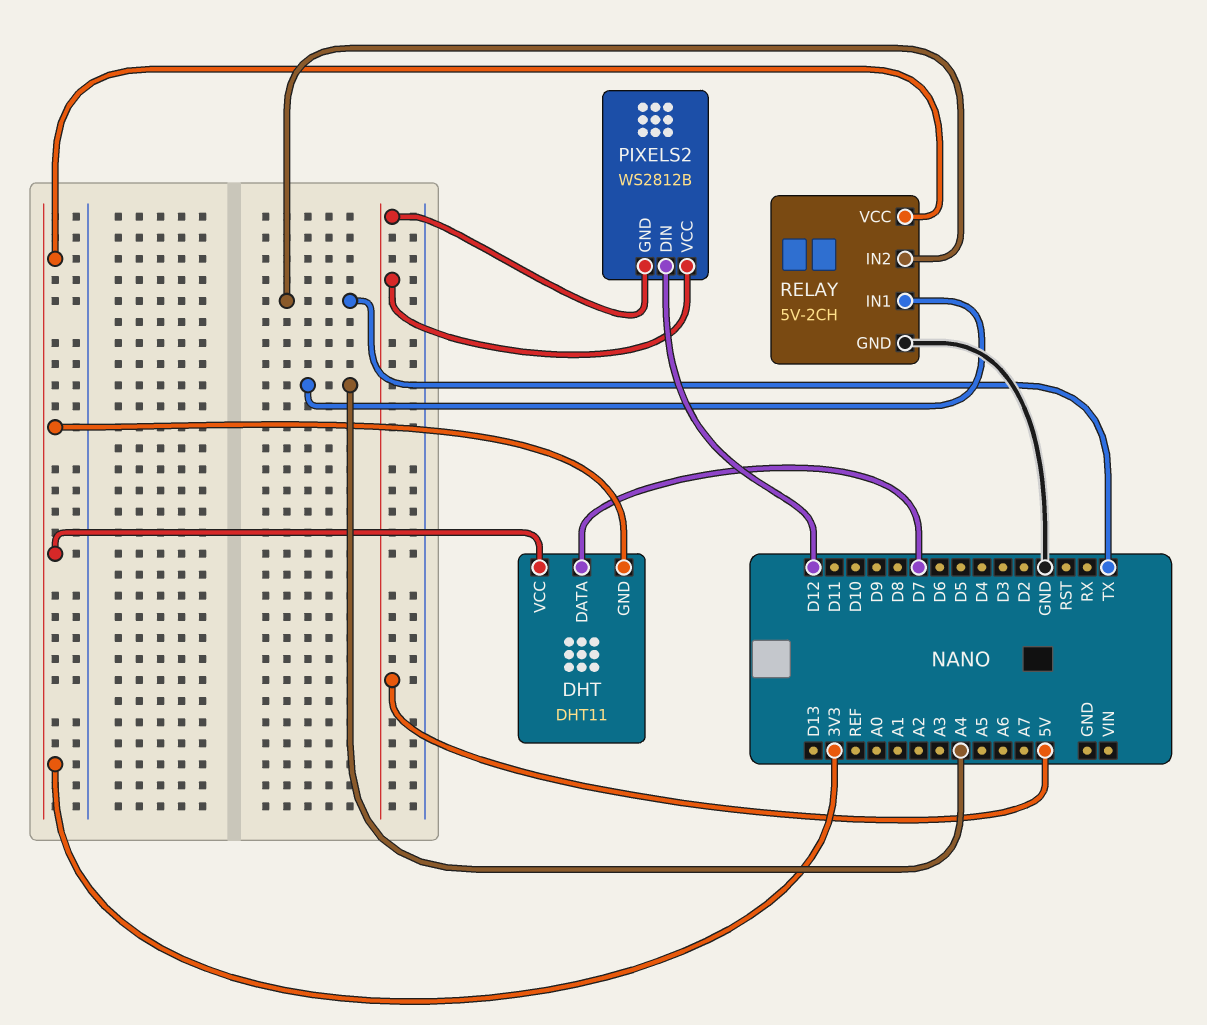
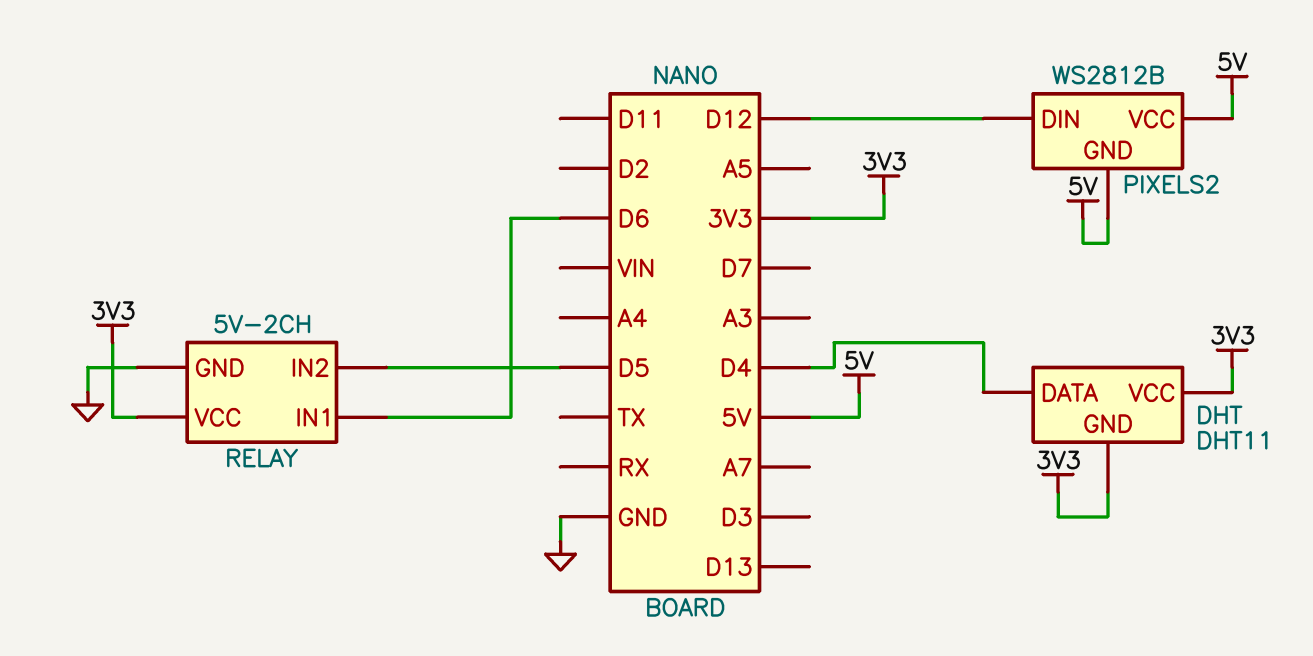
DHT pin DATA: D7 -> D4
RELAY pin IN1: A4 -> D6
RELAY pin IN2: TX -> D5

